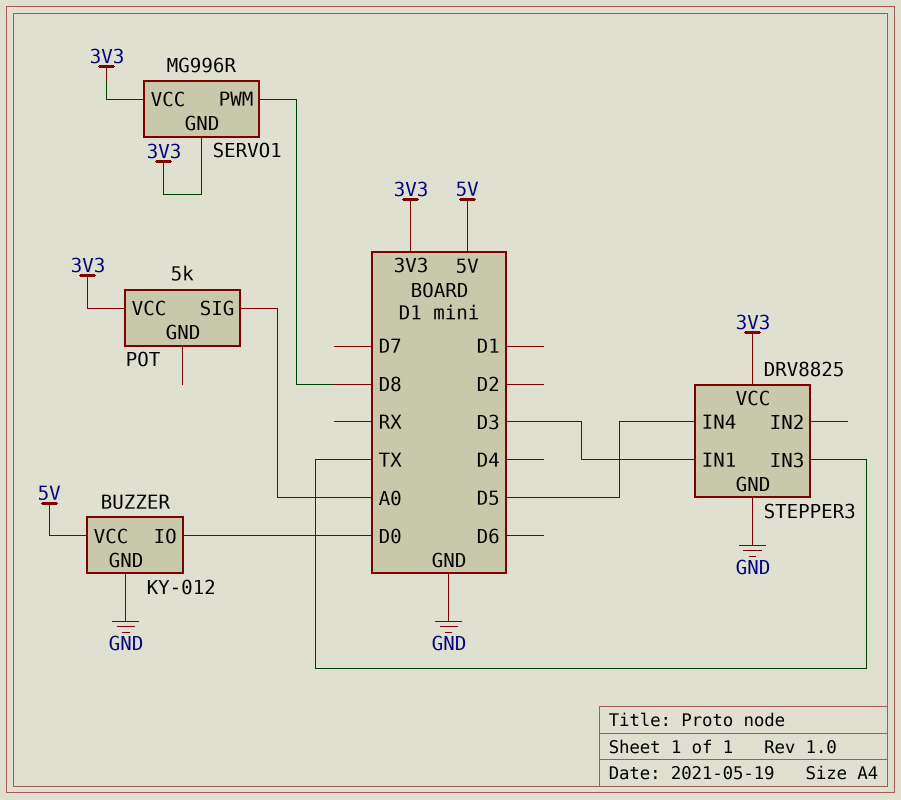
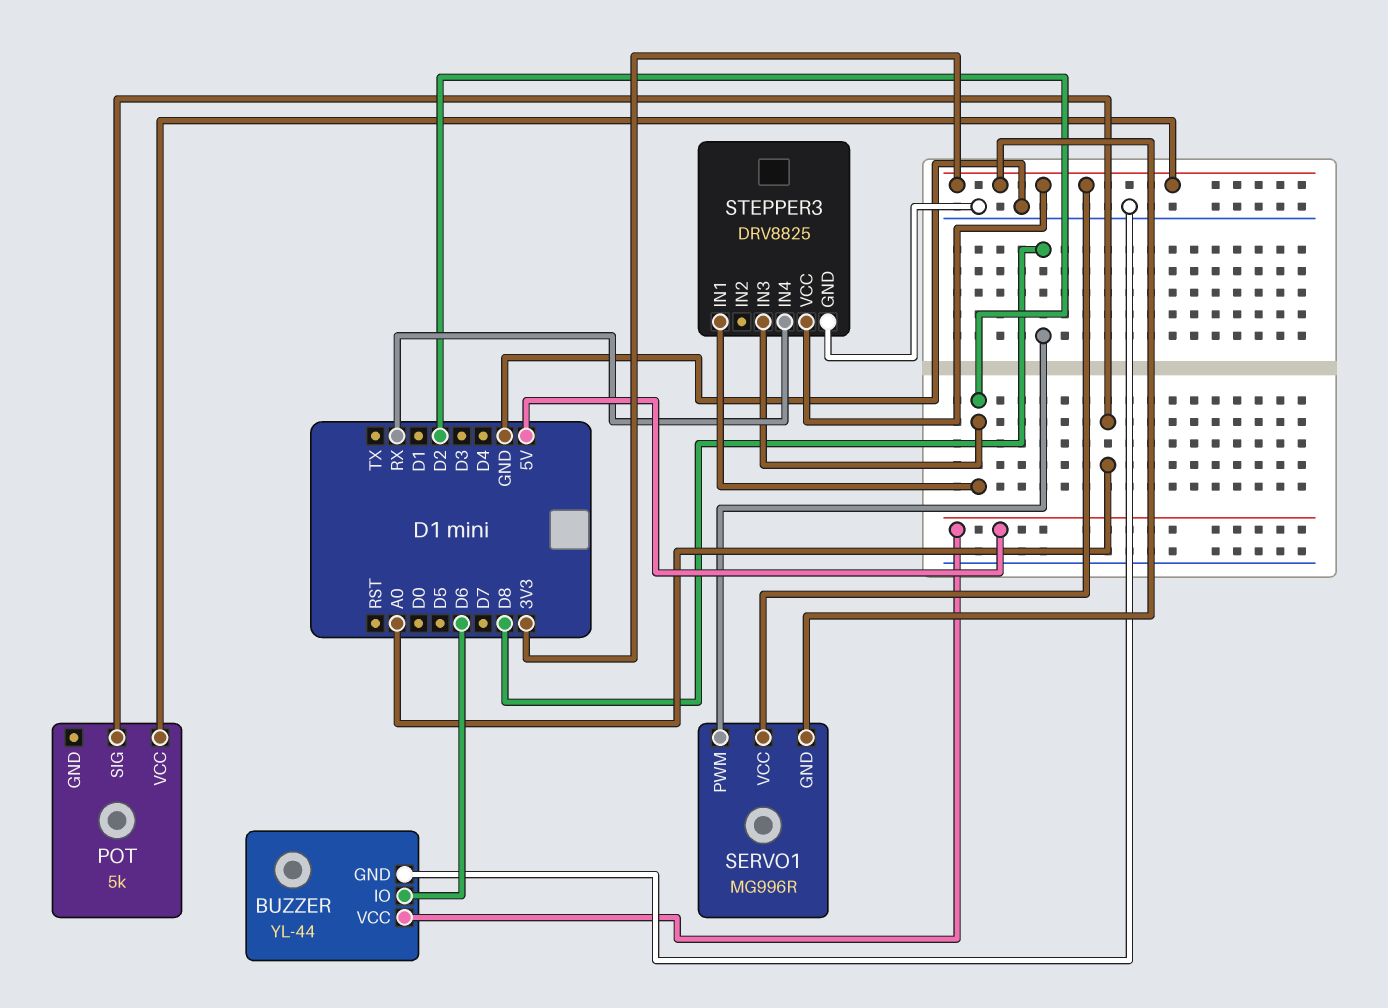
BUZZER: KY-012 -> YL-44
BUZZER pin IO: D0 -> D6
STEPPER3 pin IN1: D3 -> D2
STEPPER3 pin IN3: TX -> D2
STEPPER3 pin IN4: D5 -> RX

